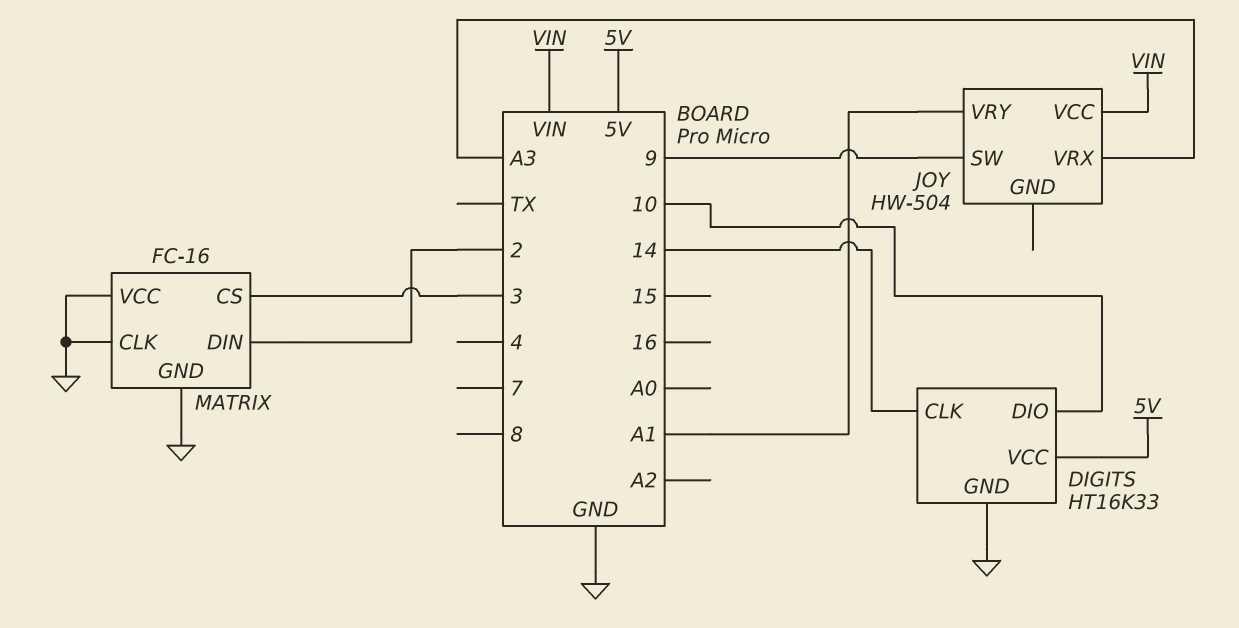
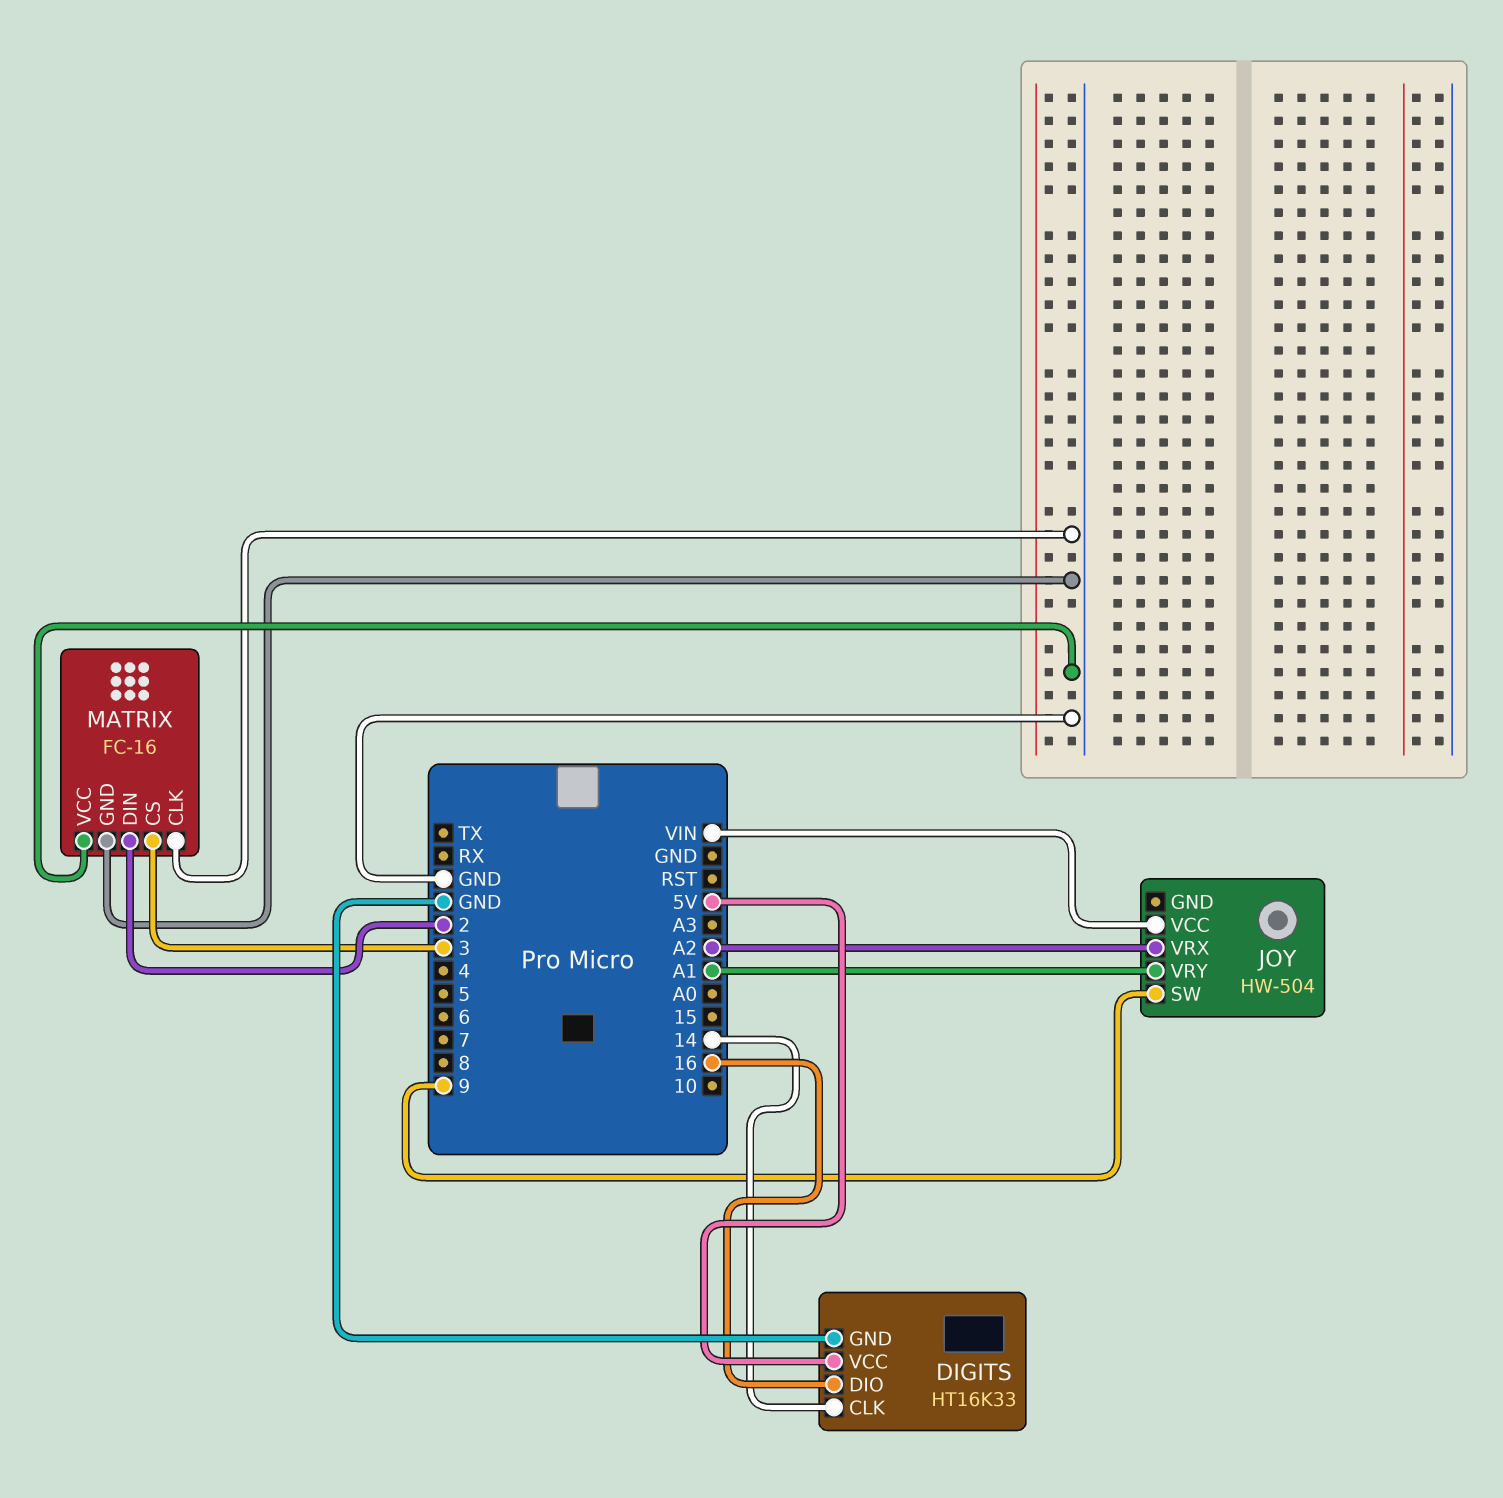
DIGITS pin DIO: 10 -> 16
JOY pin VRX: A3 -> A2

